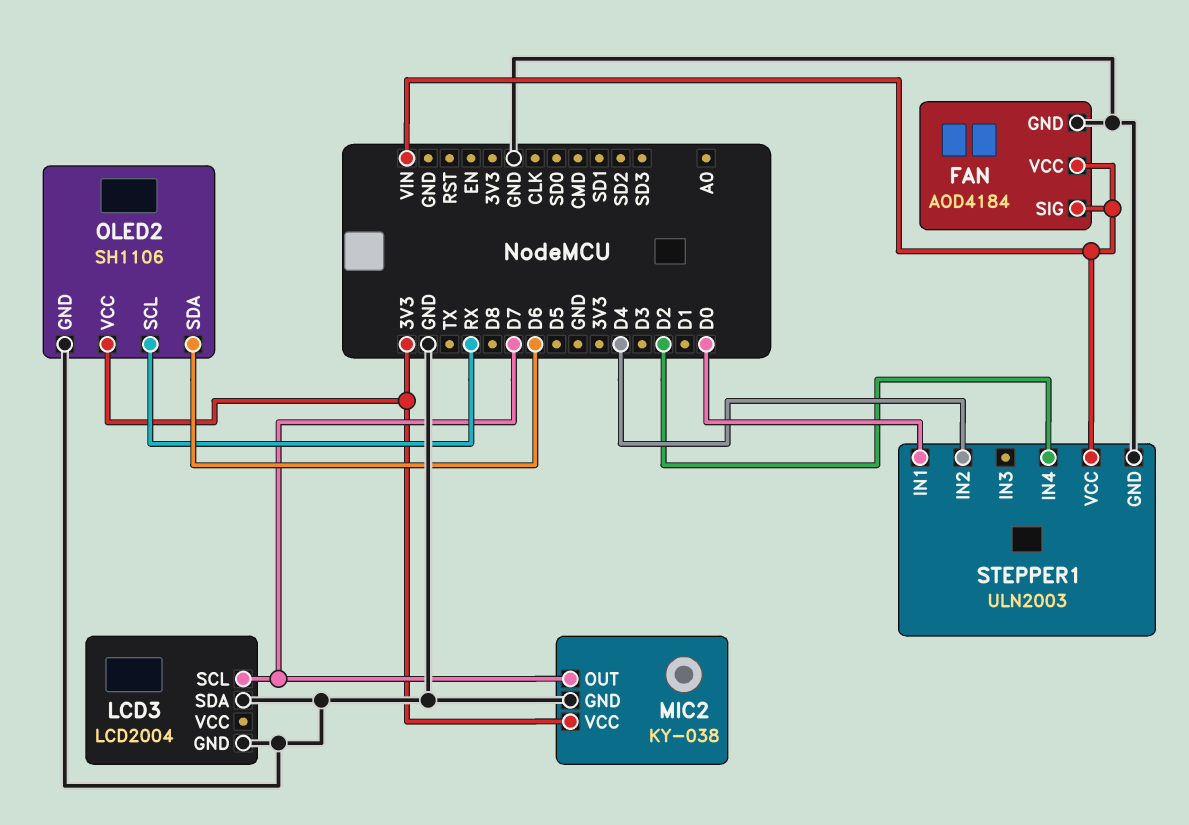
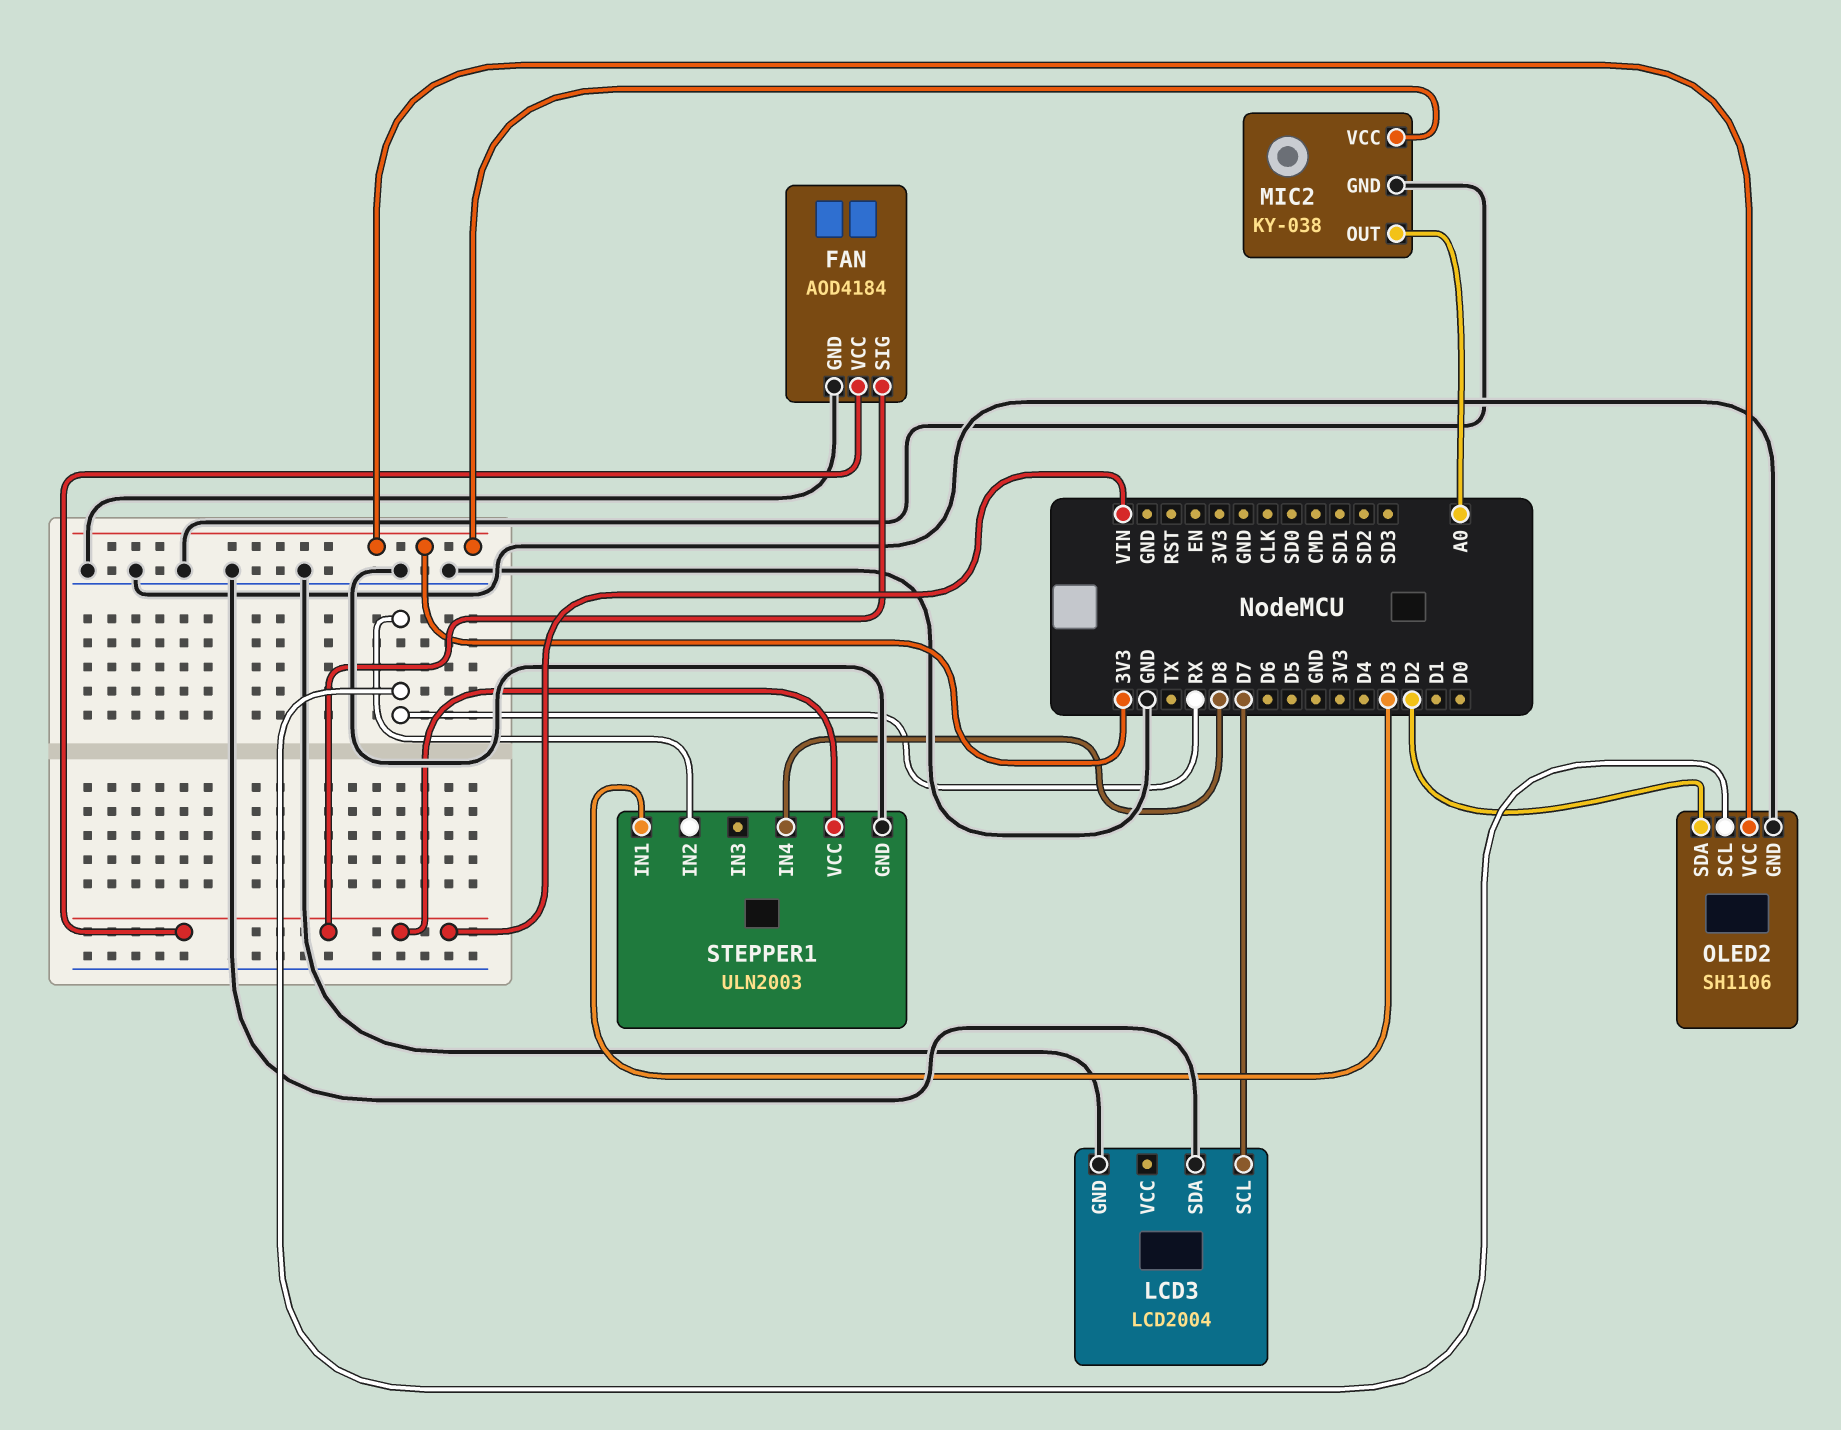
MIC2 pin OUT: D7 -> A0
OLED2 pin SDA: D6 -> D2
STEPPER1 pin IN1: D0 -> D3
STEPPER1 pin IN2: D4 -> RX
STEPPER1 pin IN4: D2 -> D8

